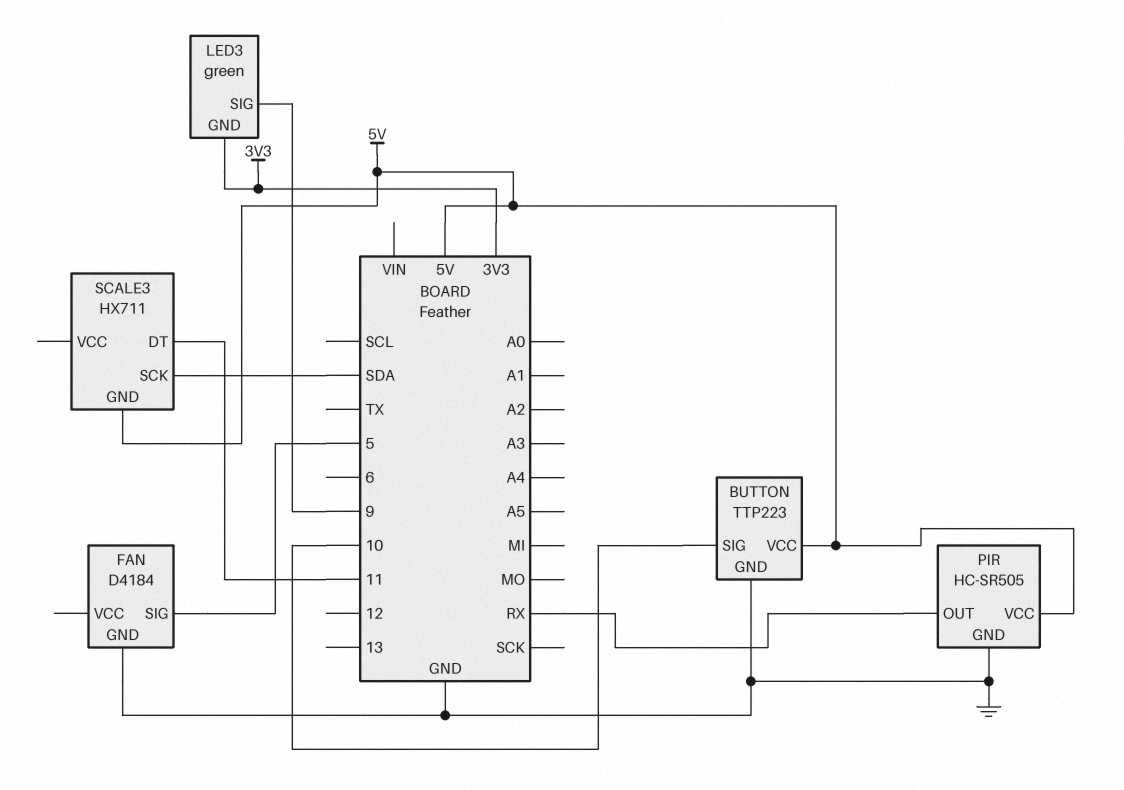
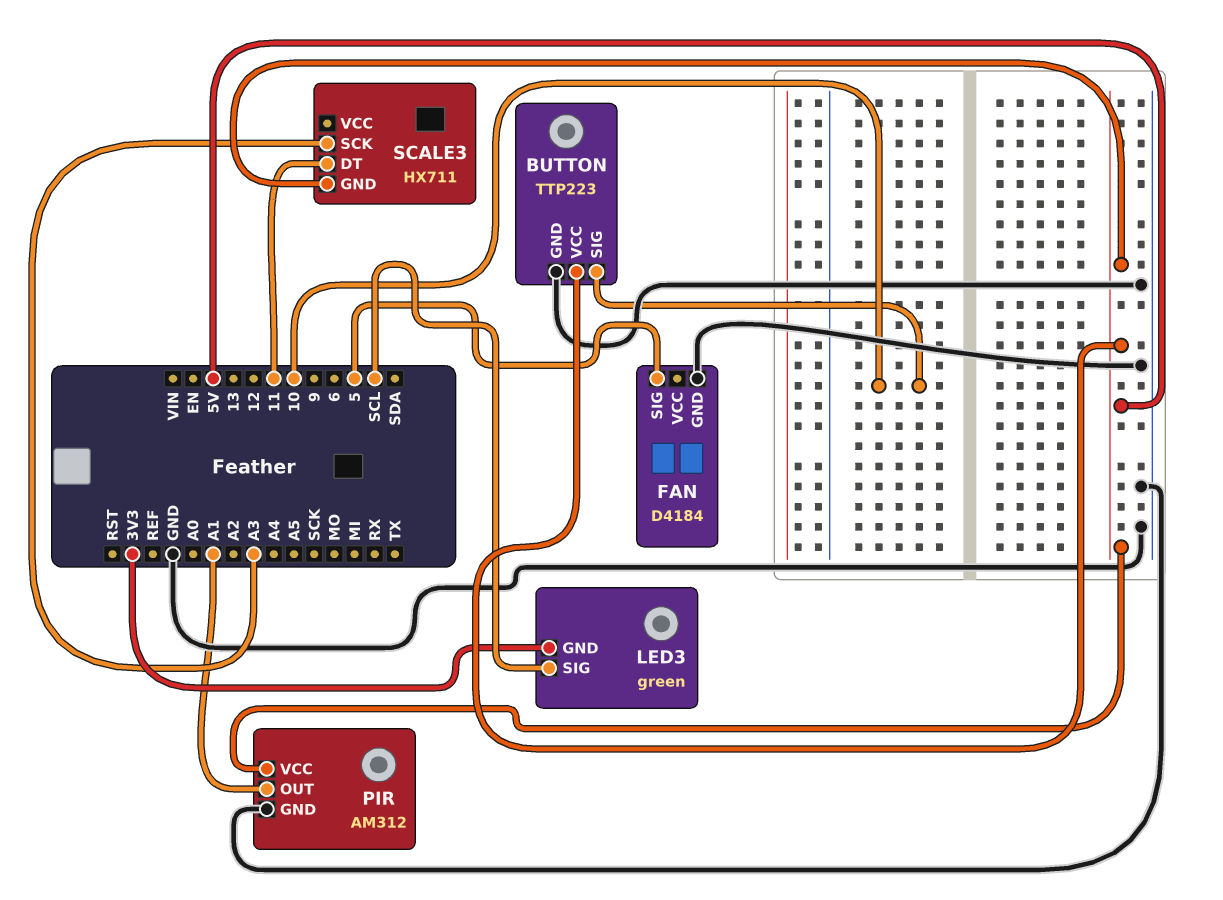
LED3 pin SIG: 9 -> SCL
PIR: HC-SR505 -> AM312
PIR pin OUT: RX -> A1
SCALE3 pin SCK: SDA -> A3

